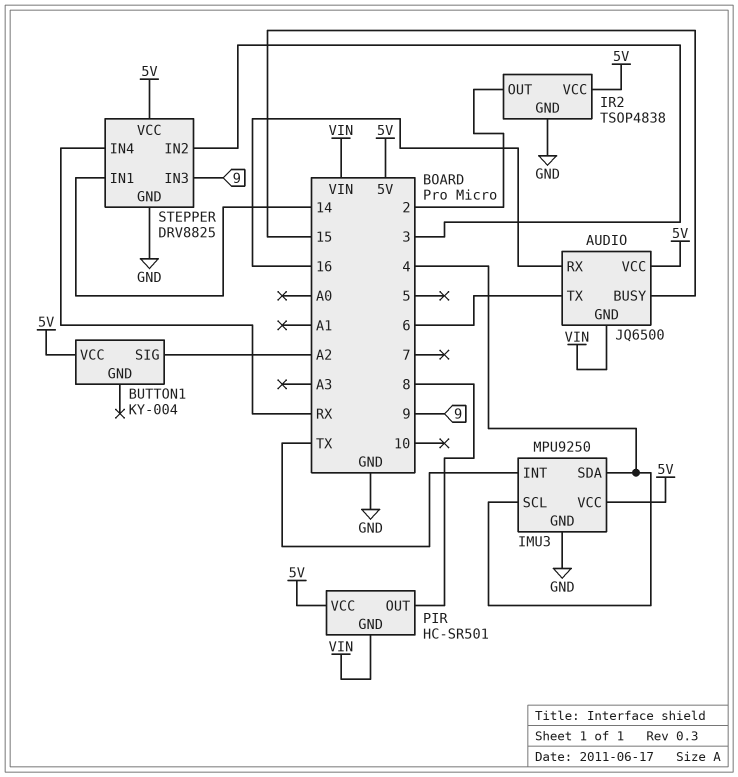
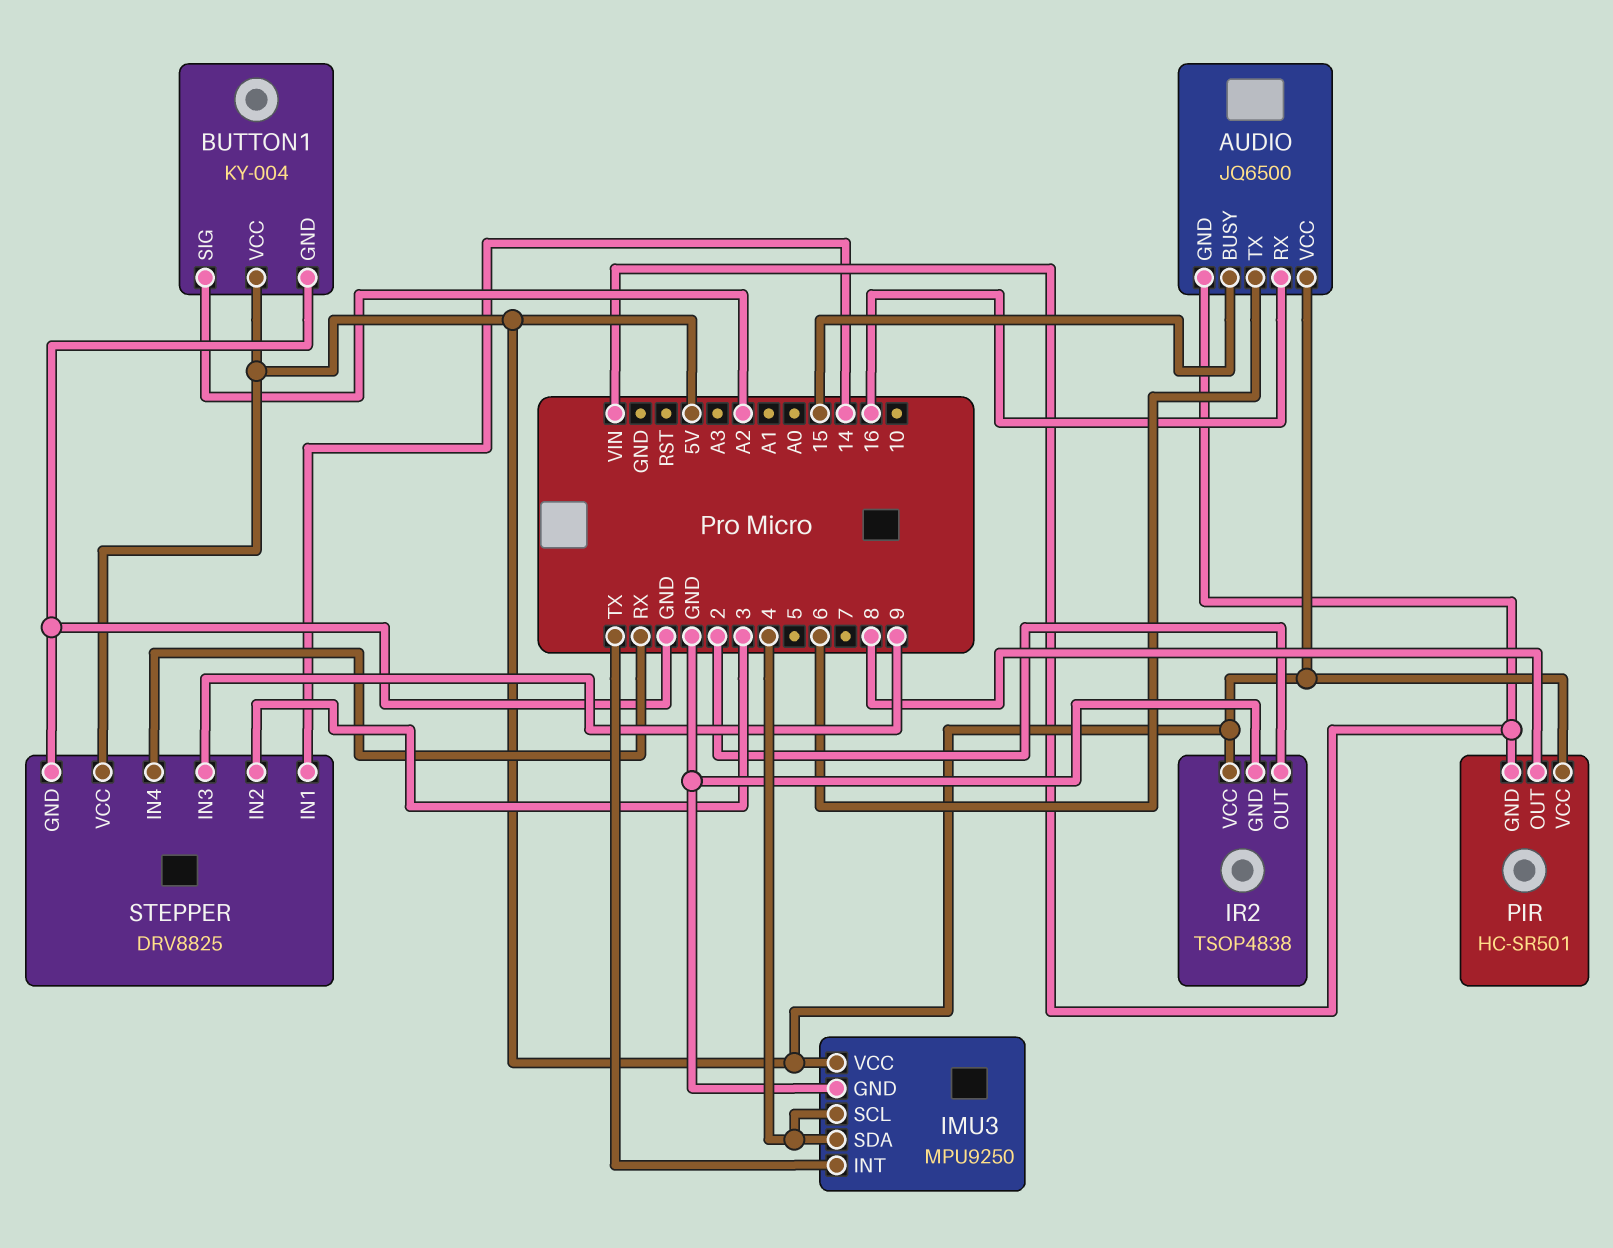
BUTTON1 pin GND: none -> GND

